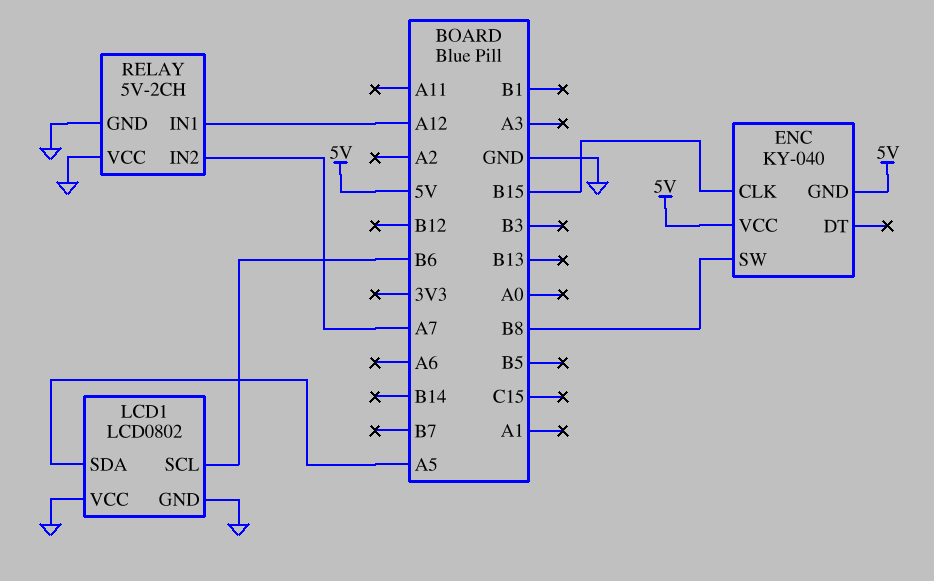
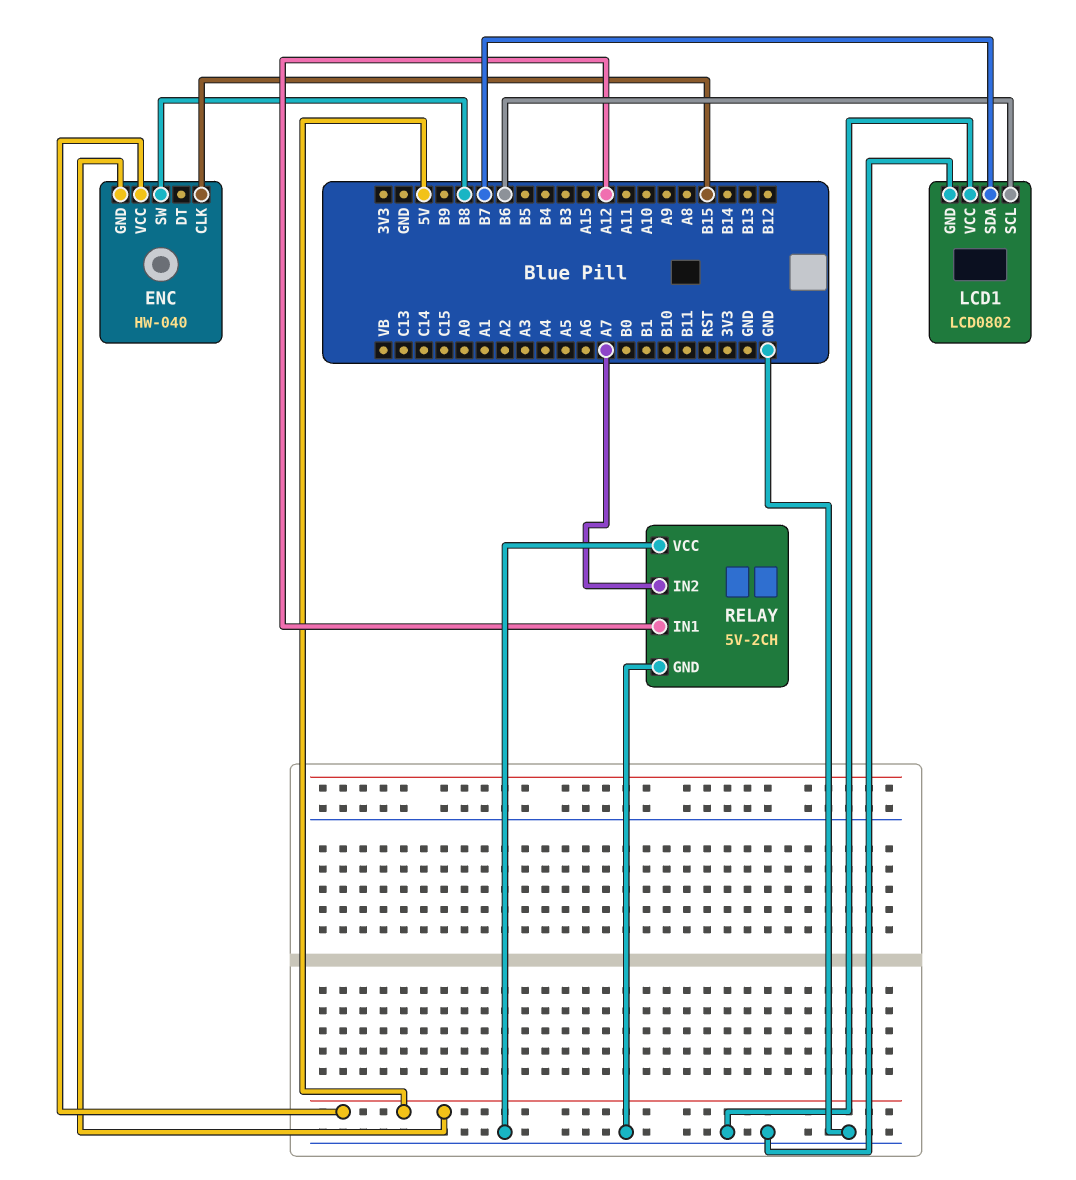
ENC: KY-040 -> HW-040
LCD1 pin SDA: A5 -> B7

